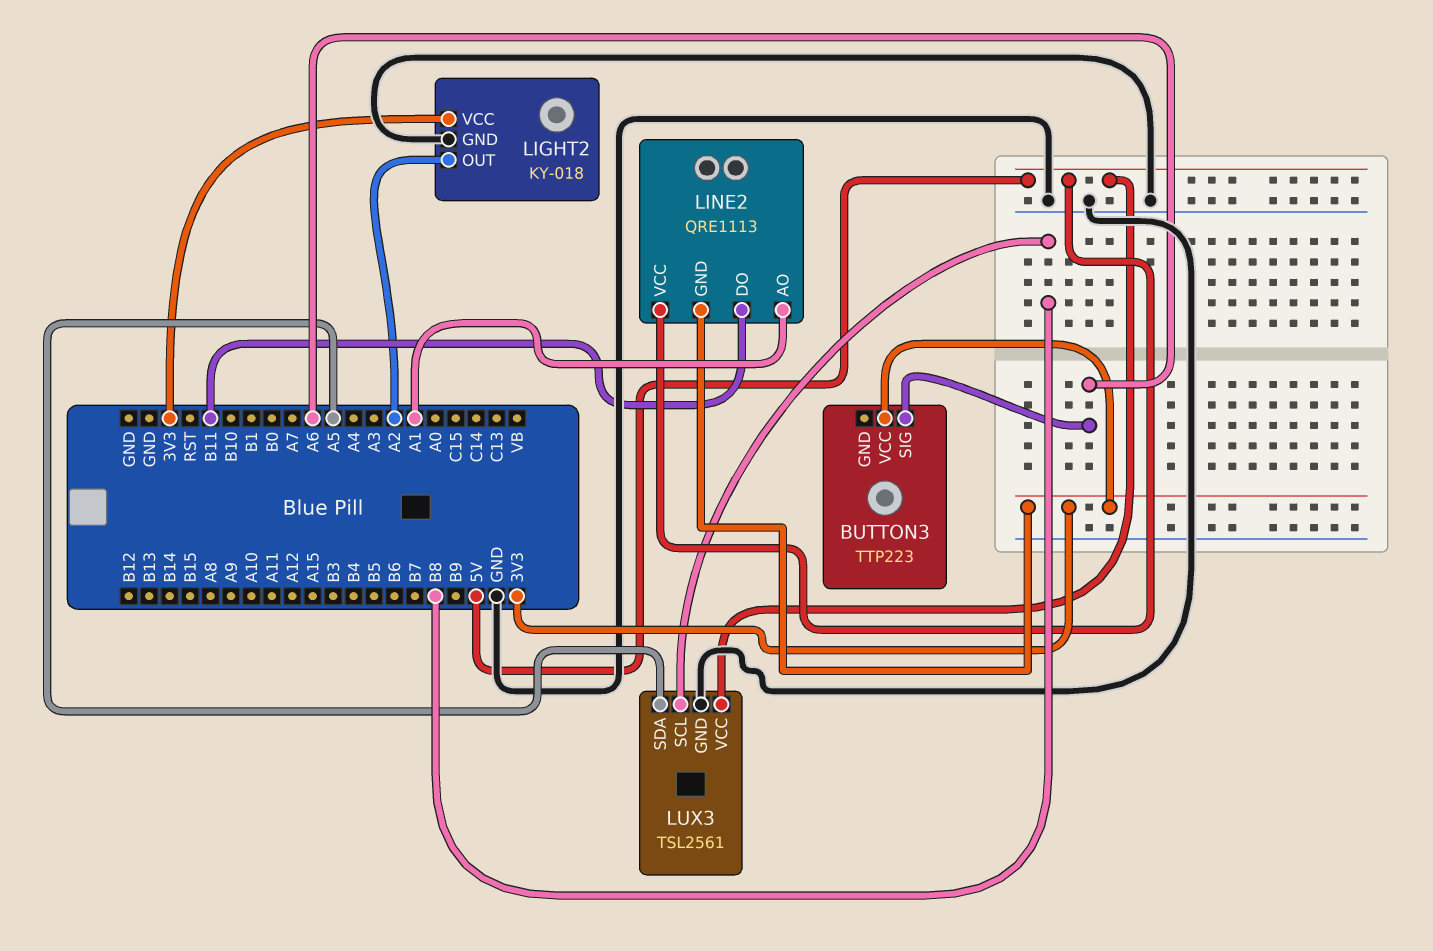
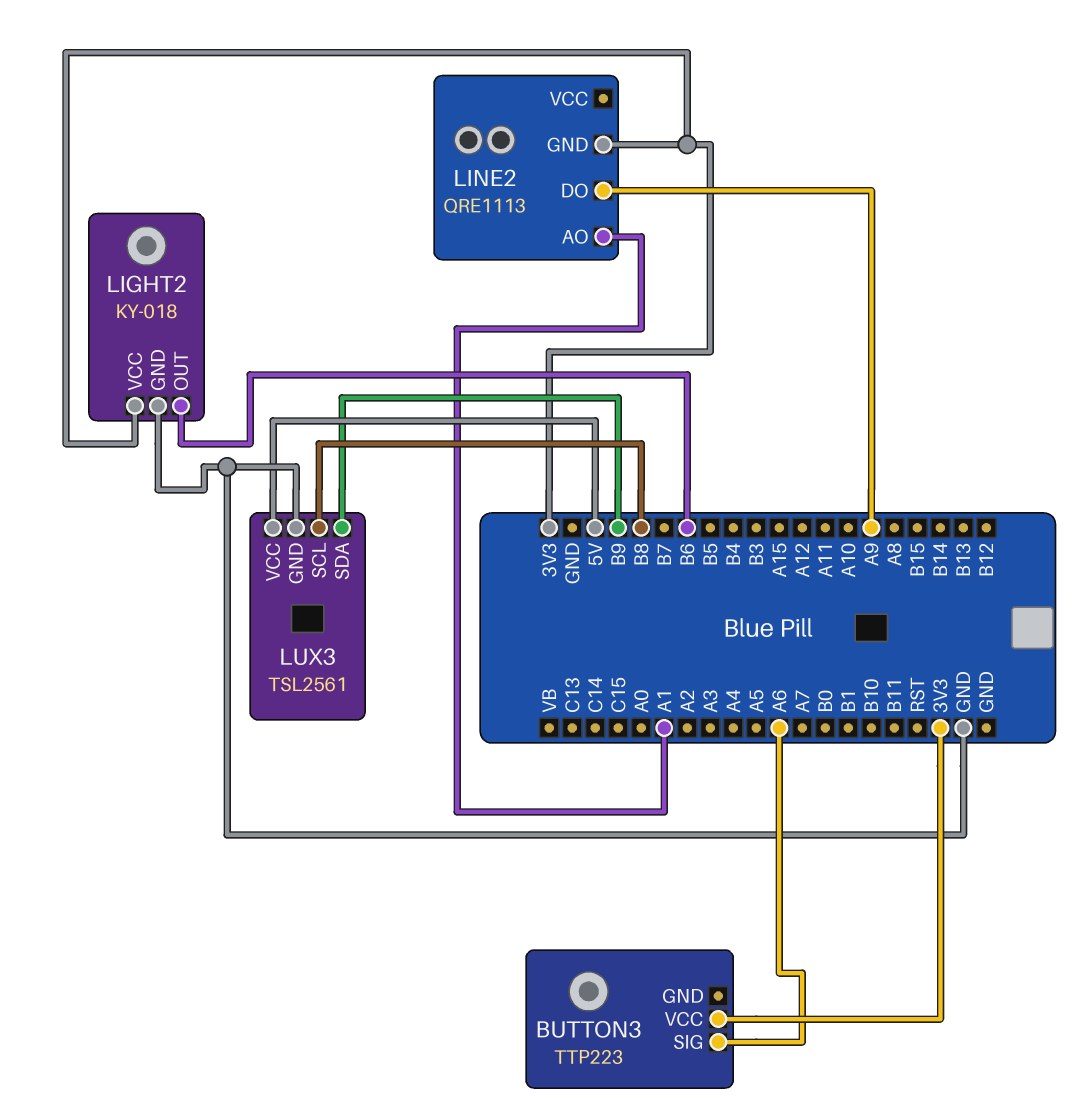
LIGHT2 pin OUT: A2 -> B6
LINE2 pin DO: B11 -> A9
LINE2 pin VCC: 5V -> none
LUX3 pin SDA: A5 -> B9

